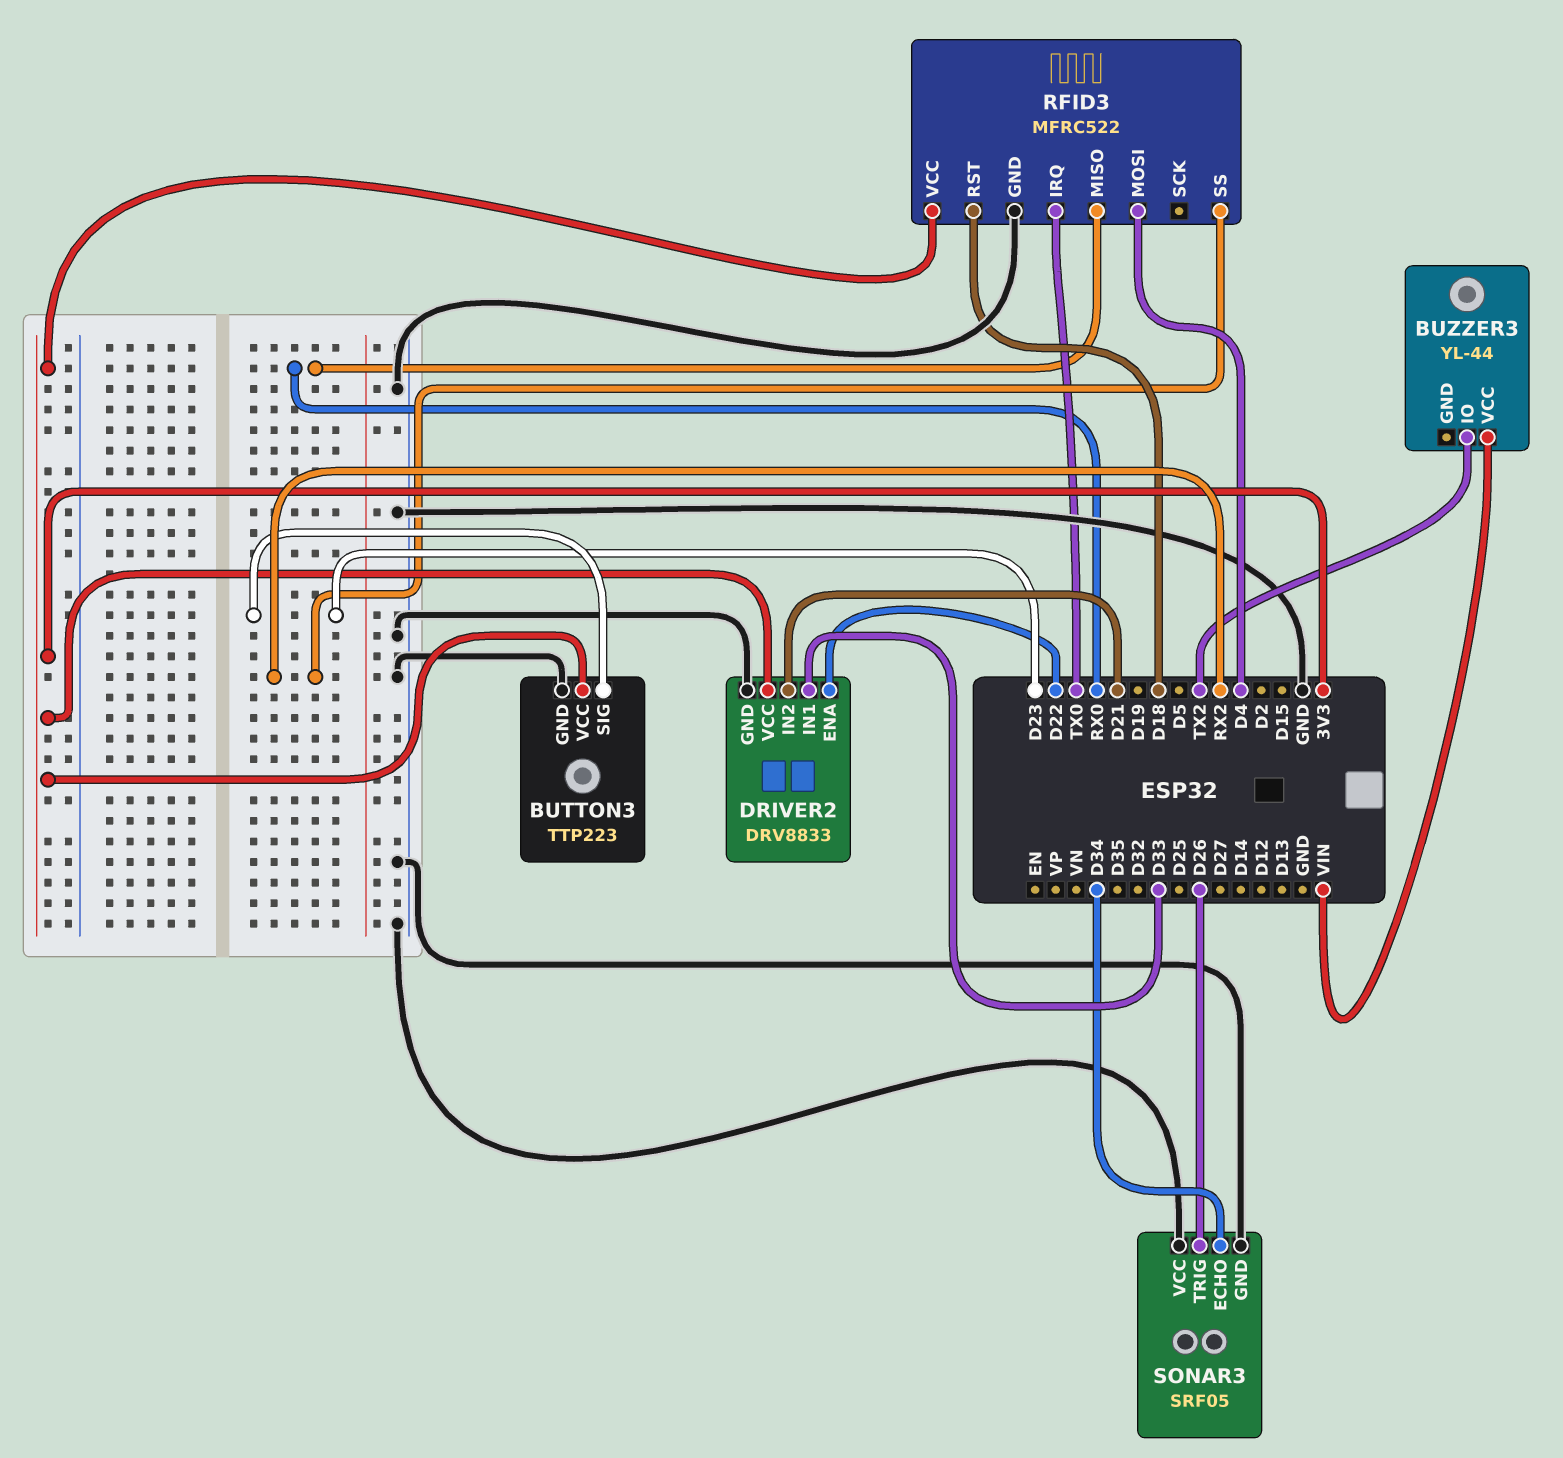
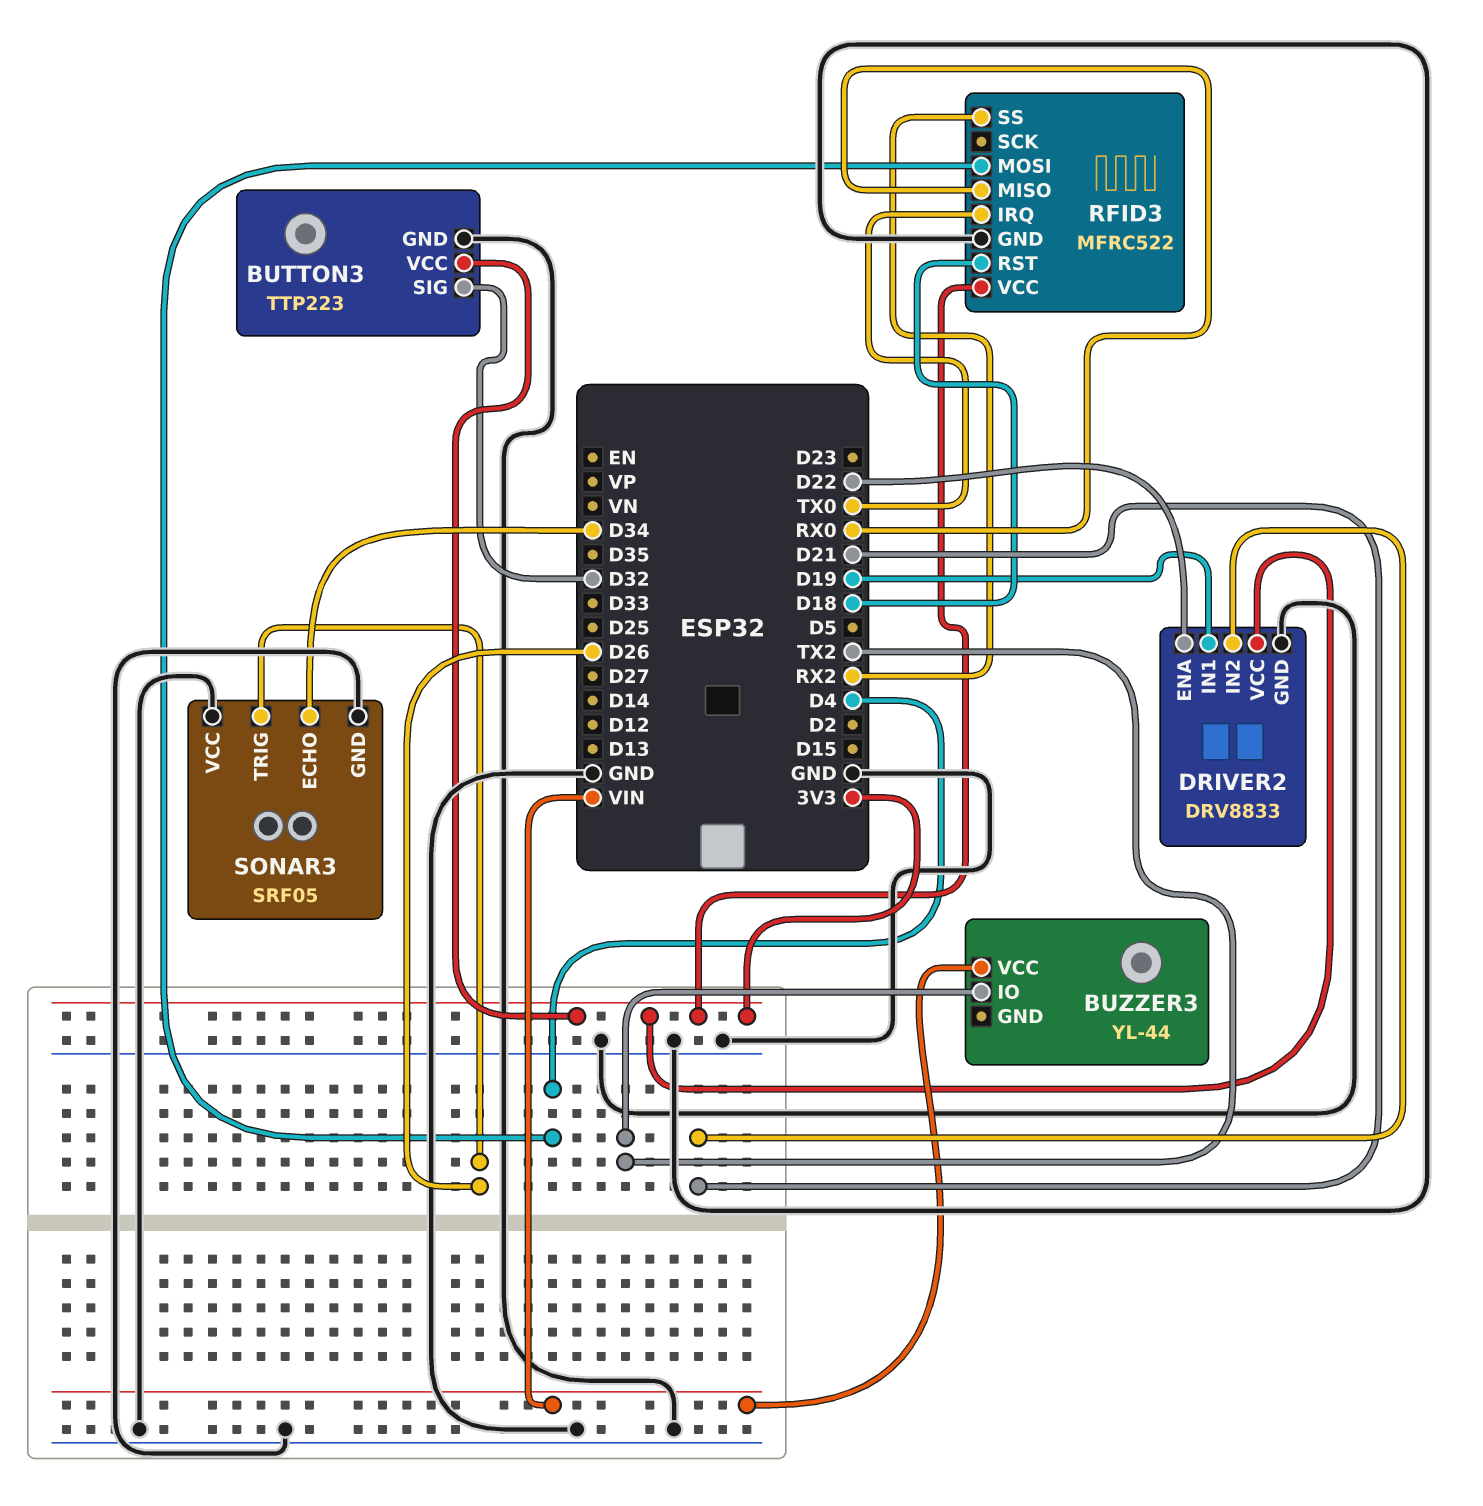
BUTTON3 pin SIG: D23 -> D32
DRIVER2 pin IN1: D33 -> D19

